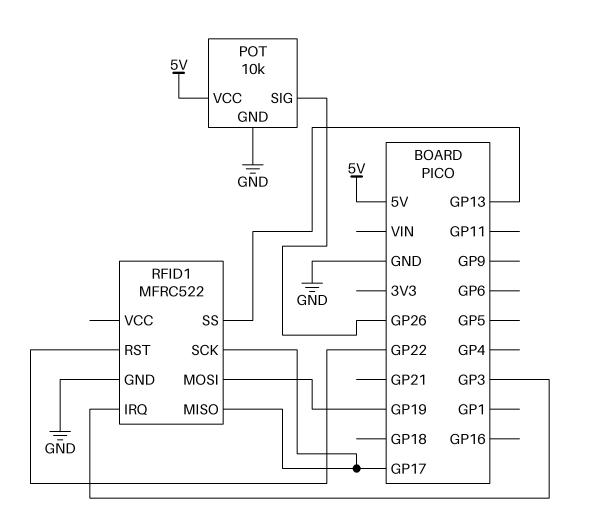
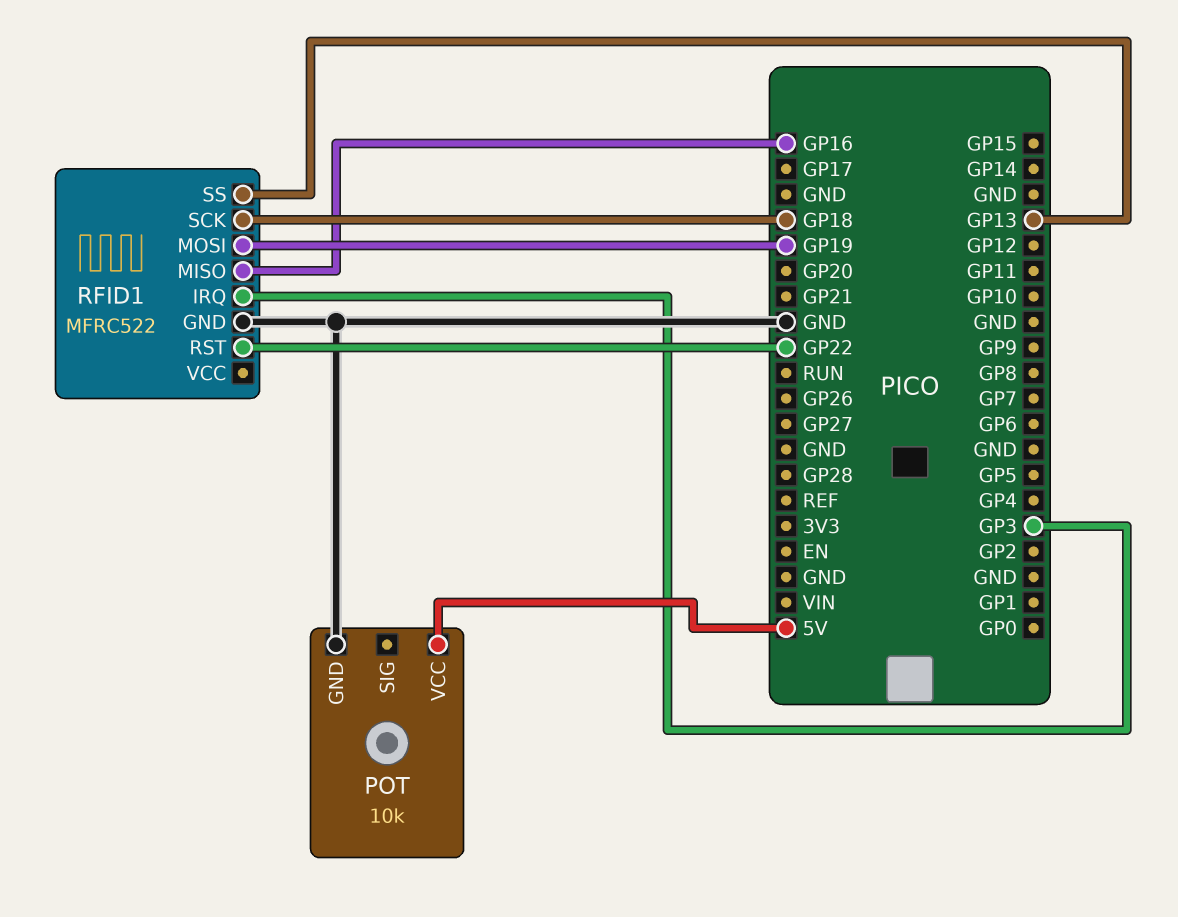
POT pin SIG: GP26 -> none
RFID1 pin MISO: GP17 -> GP16
RFID1 pin SCK: GP17 -> GP18

